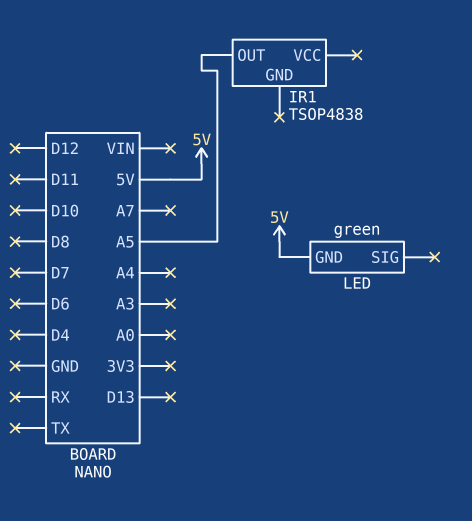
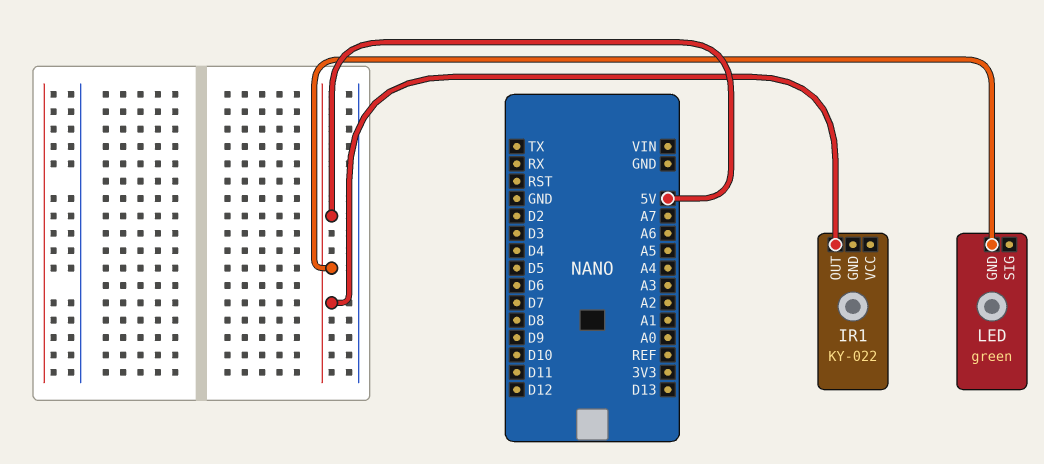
IR1: TSOP4838 -> KY-022
IR1 pin OUT: A5 -> 5V

